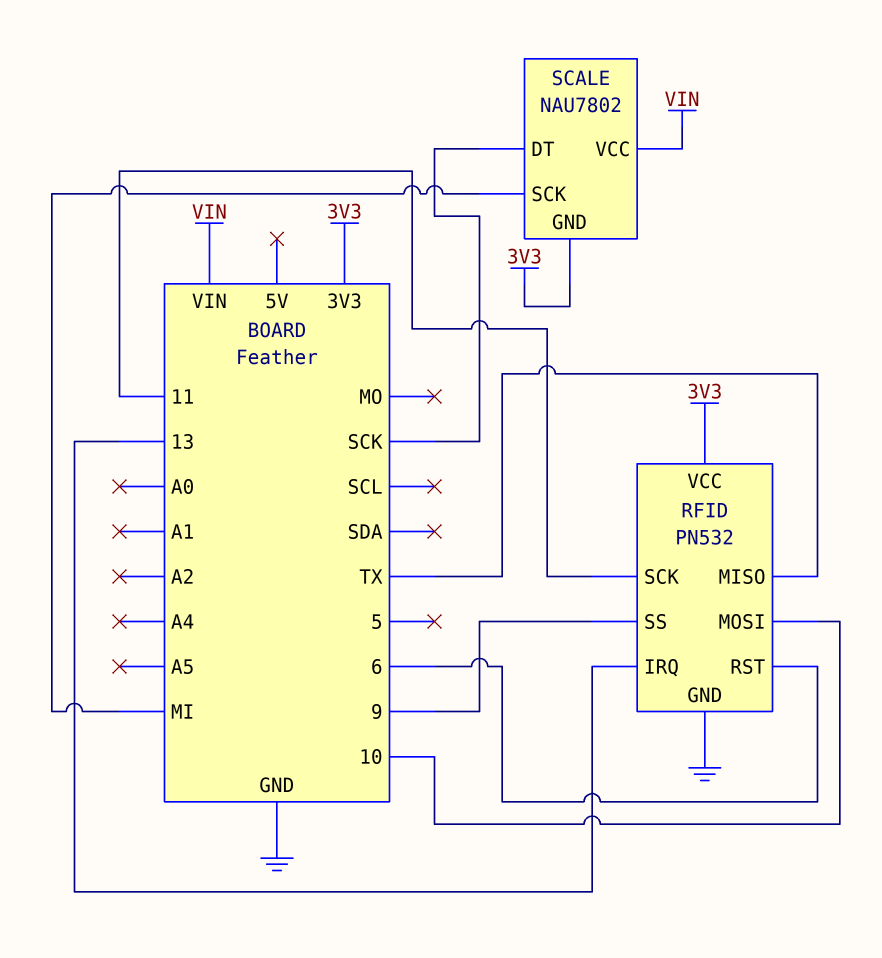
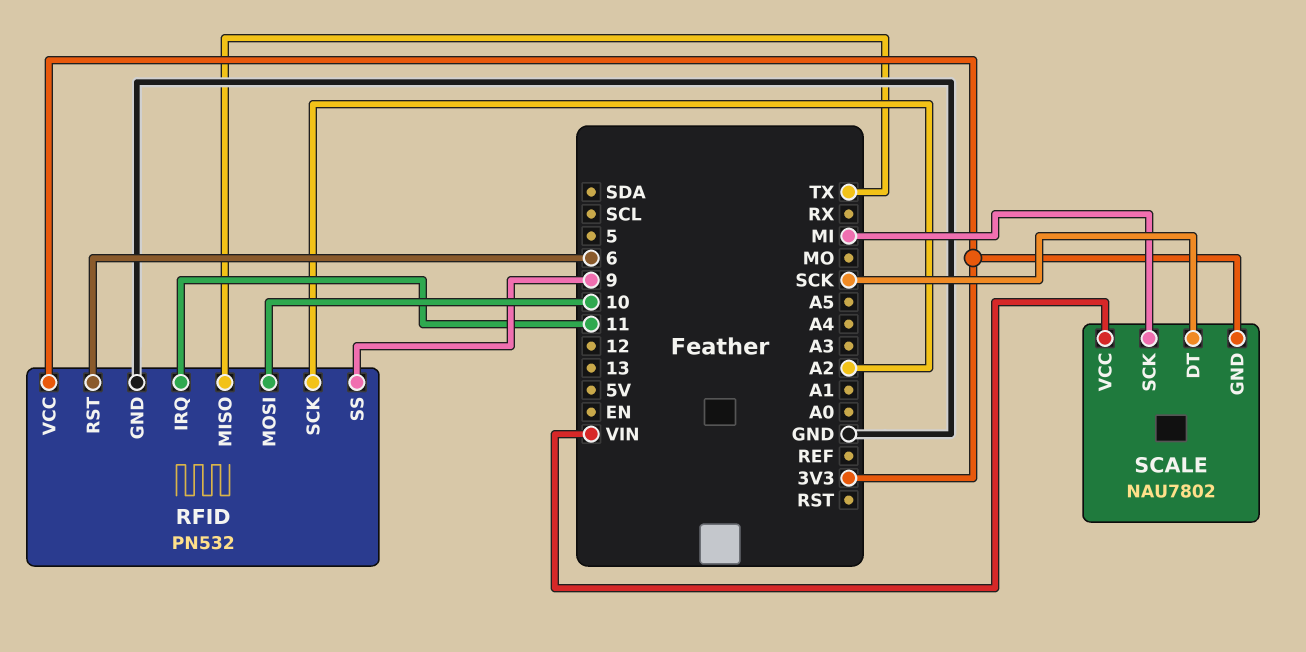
RFID pin IRQ: 13 -> 11
RFID pin SCK: 11 -> A2

